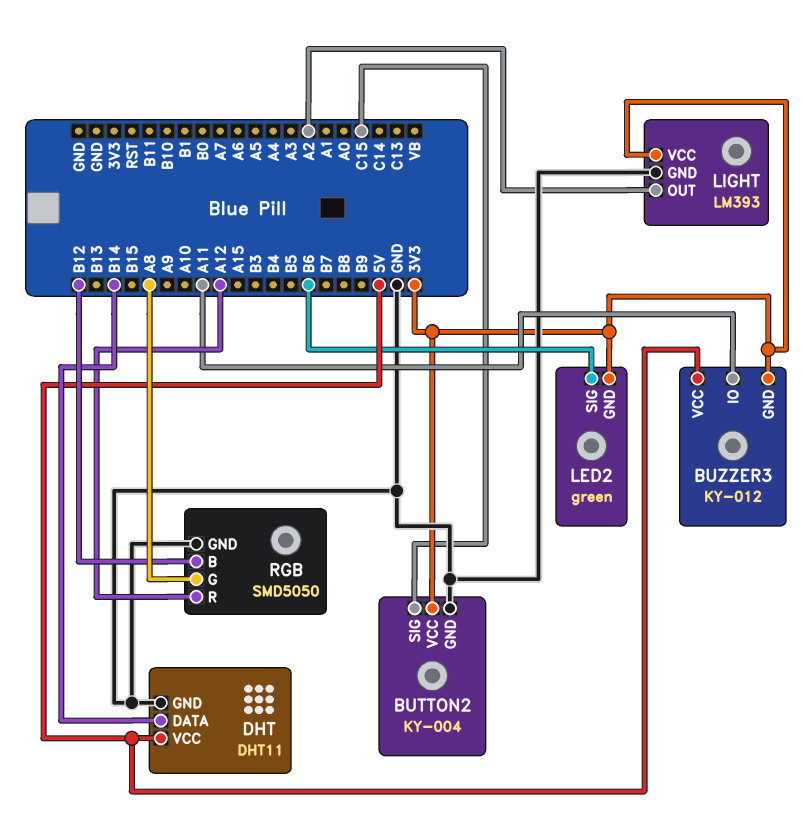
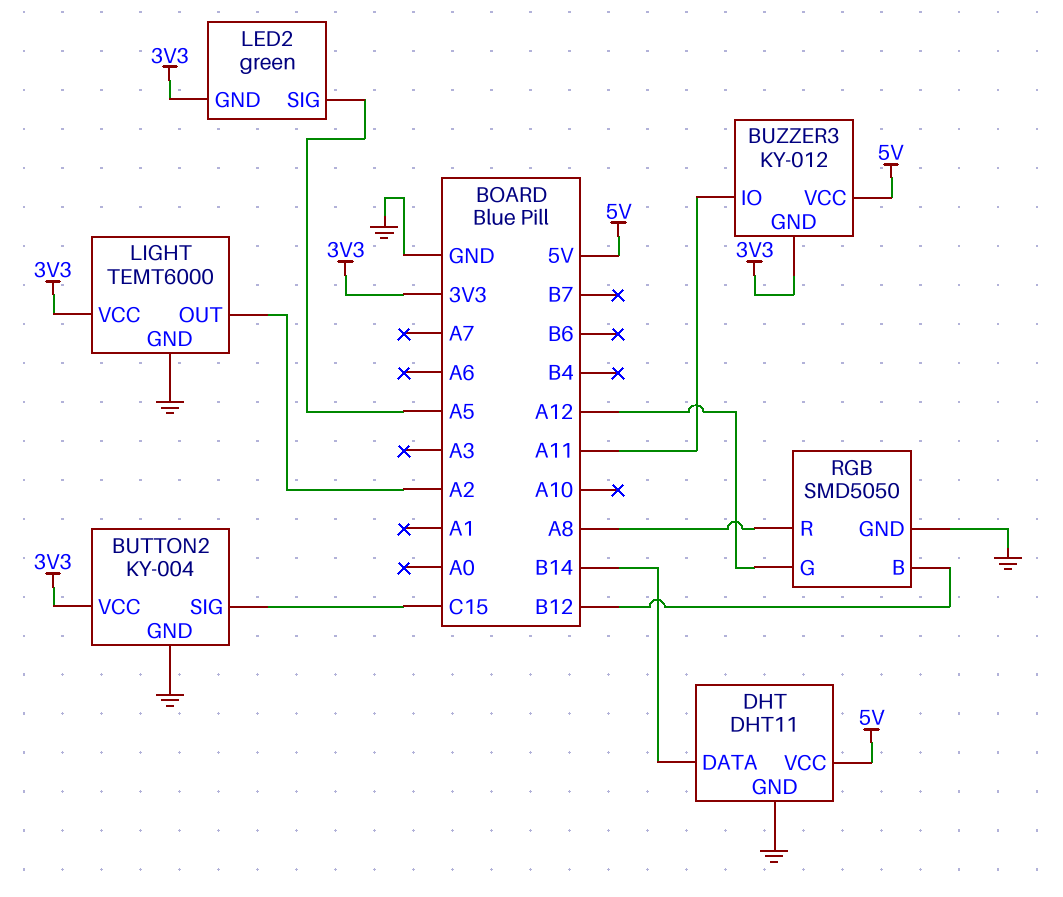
LED2 pin SIG: B6 -> A5
LIGHT: LM393 -> TEMT6000
RGB pin G: A8 -> A12
RGB pin R: A12 -> A8

